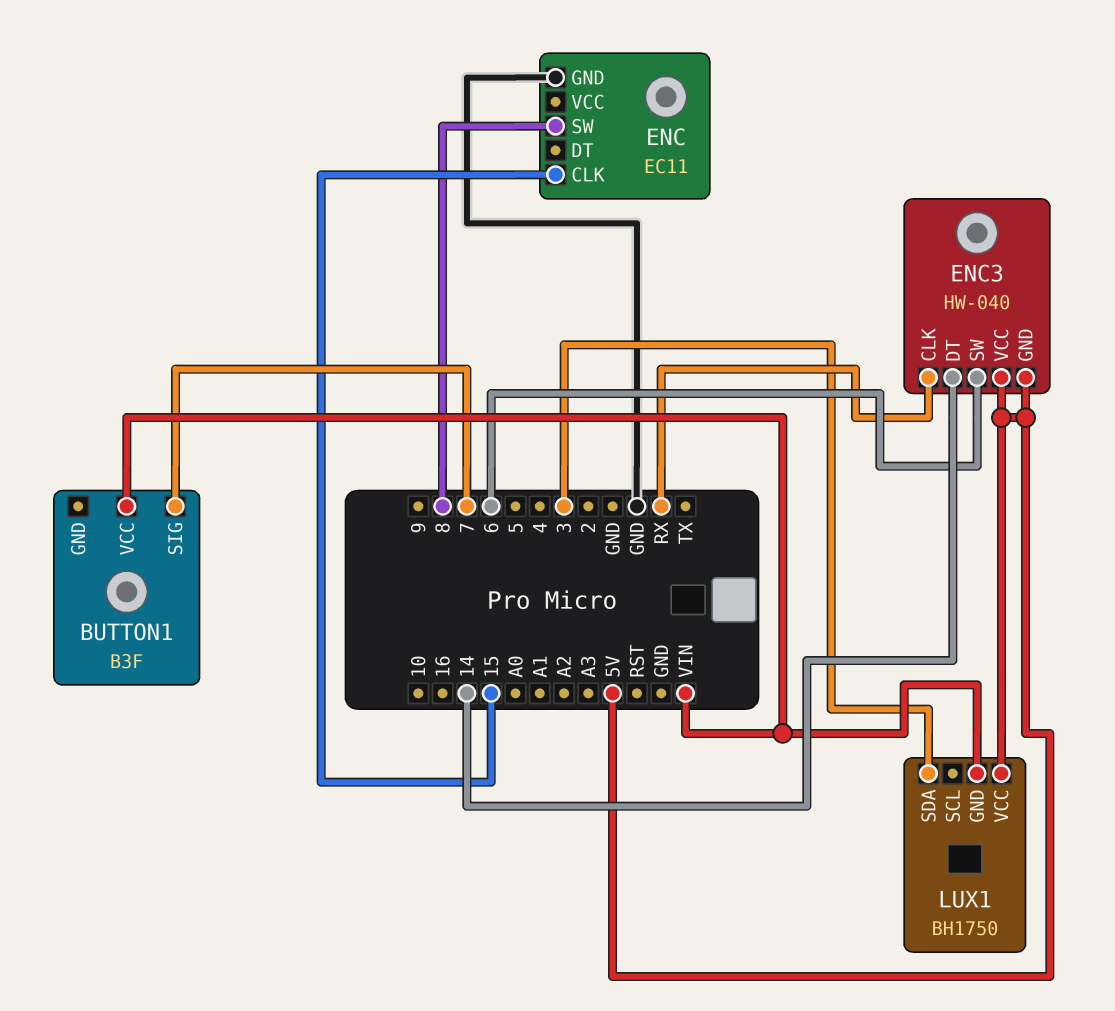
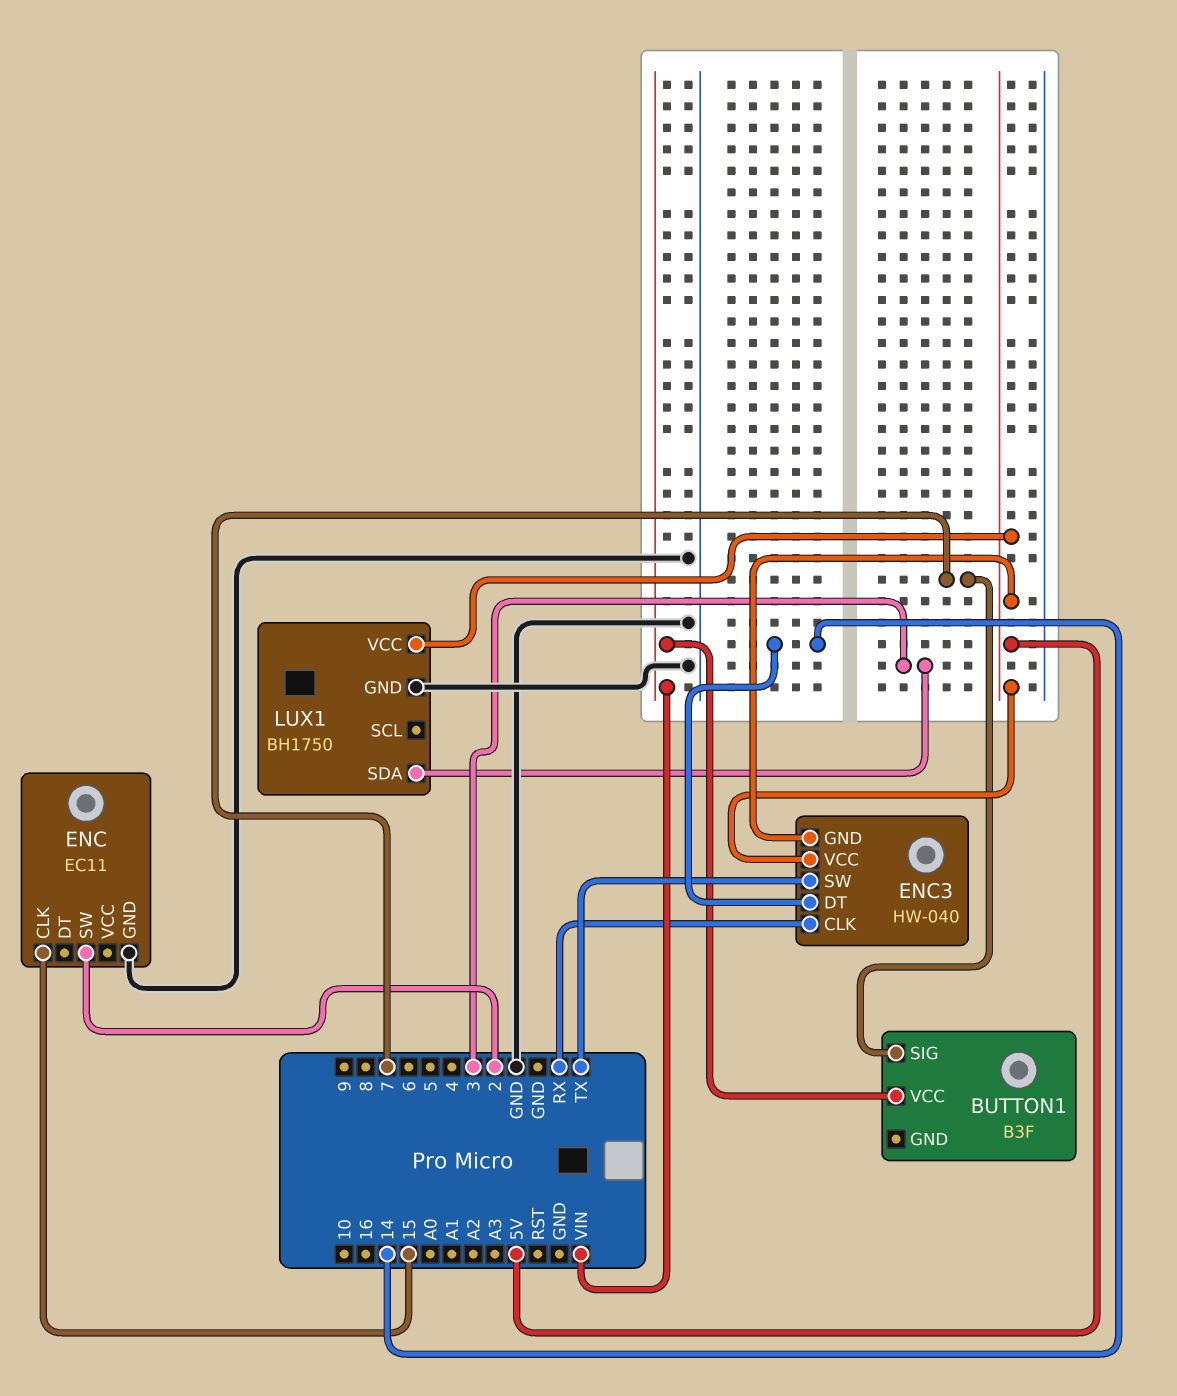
ENC pin SW: 8 -> 2
ENC3 pin SW: 6 -> TX
LUX1 pin GND: VIN -> GND

